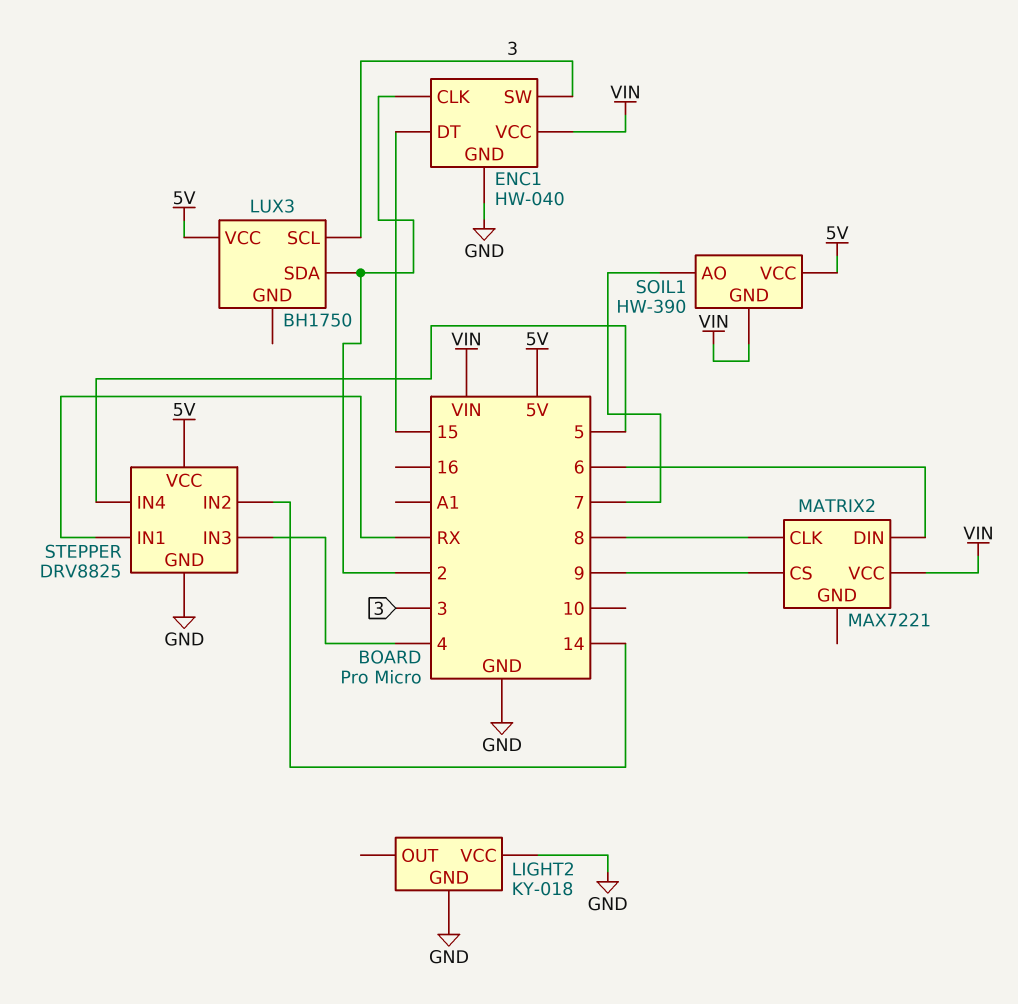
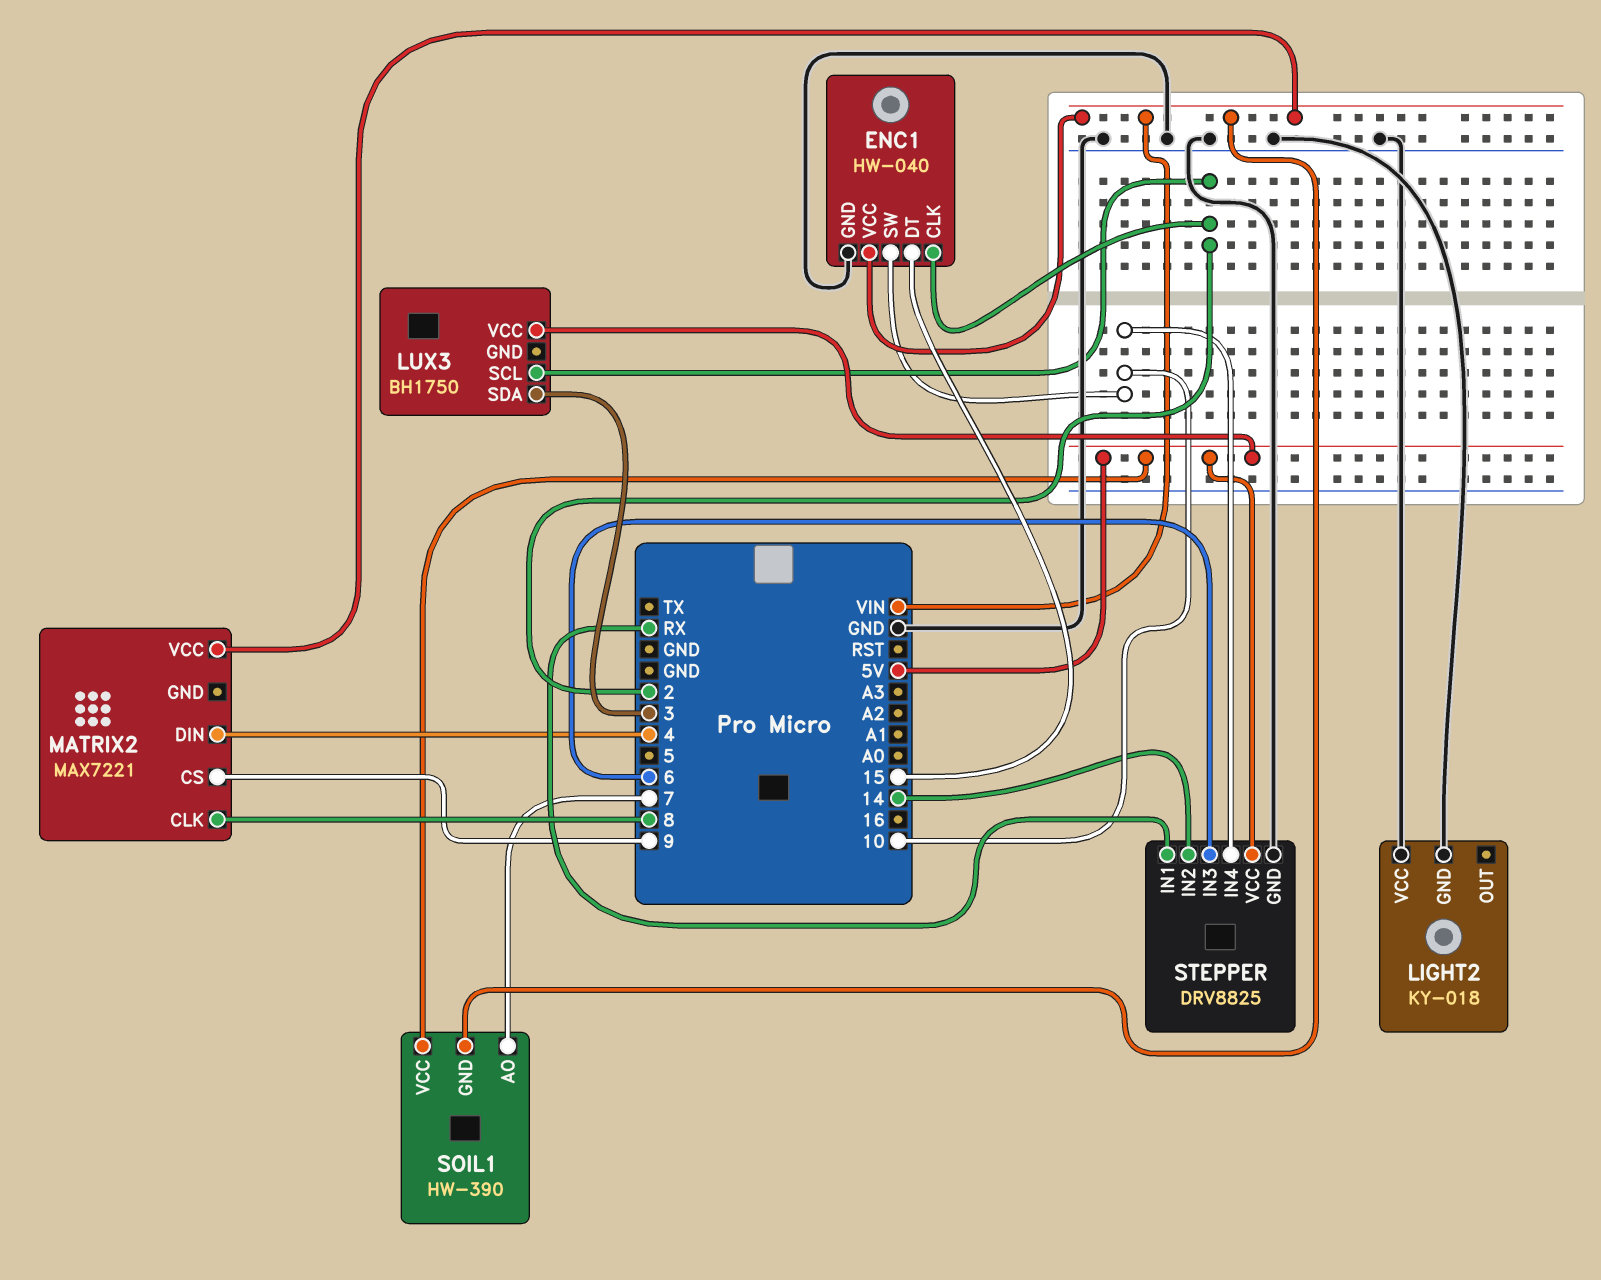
ENC1 pin SW: 3 -> 10
LUX3 pin SCL: 3 -> 2
LUX3 pin SDA: 2 -> 3
MATRIX2 pin DIN: 6 -> 4
STEPPER pin IN3: 4 -> 6
STEPPER pin IN4: 5 -> 10

